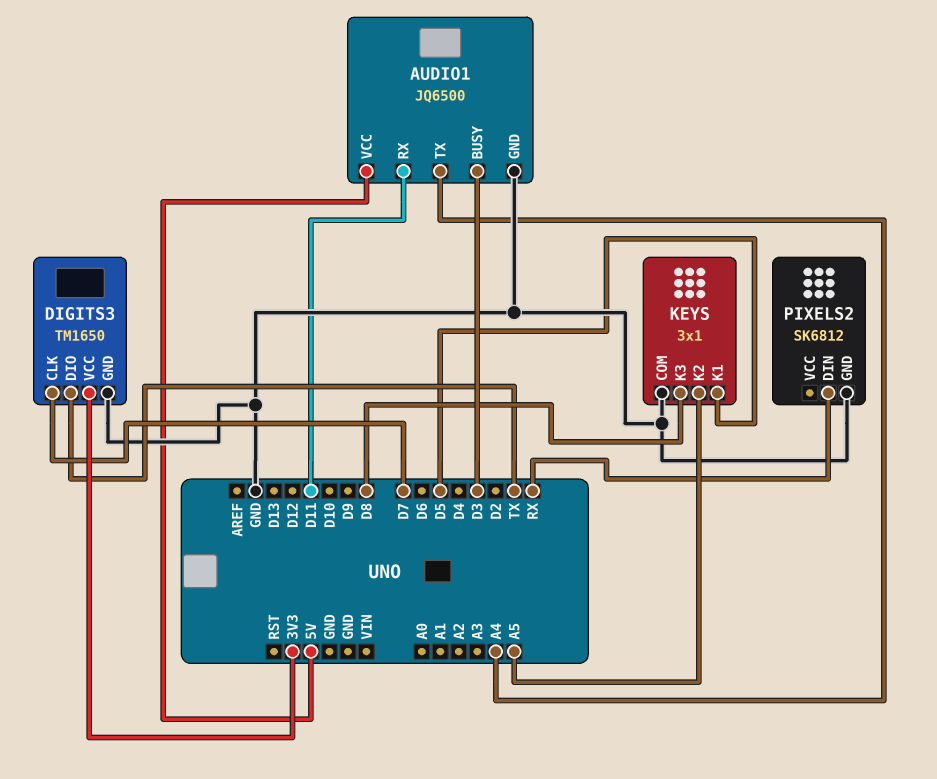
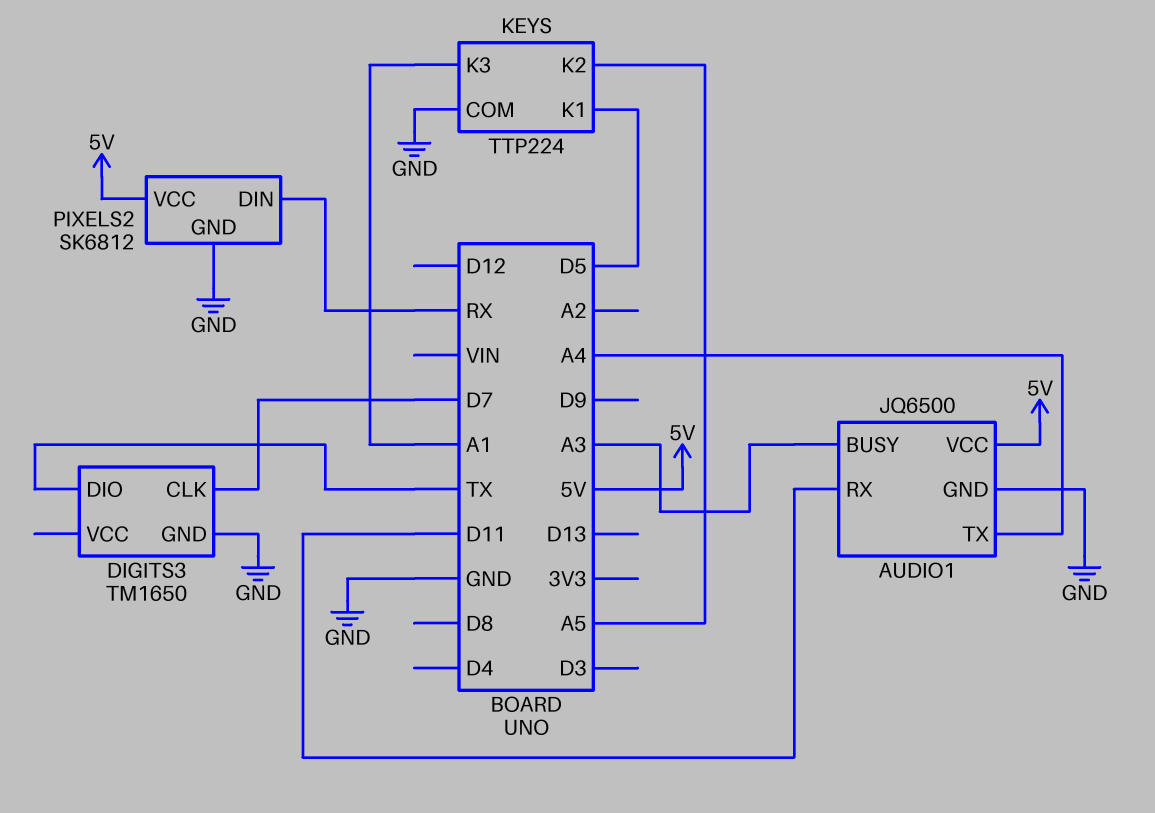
AUDIO1 pin BUSY: D3 -> A3
DIGITS3 pin VCC: 3V3 -> none
KEYS: 3x1 -> TTP224
KEYS pin K3: D8 -> A1
PIXELS2 pin VCC: none -> 5V

